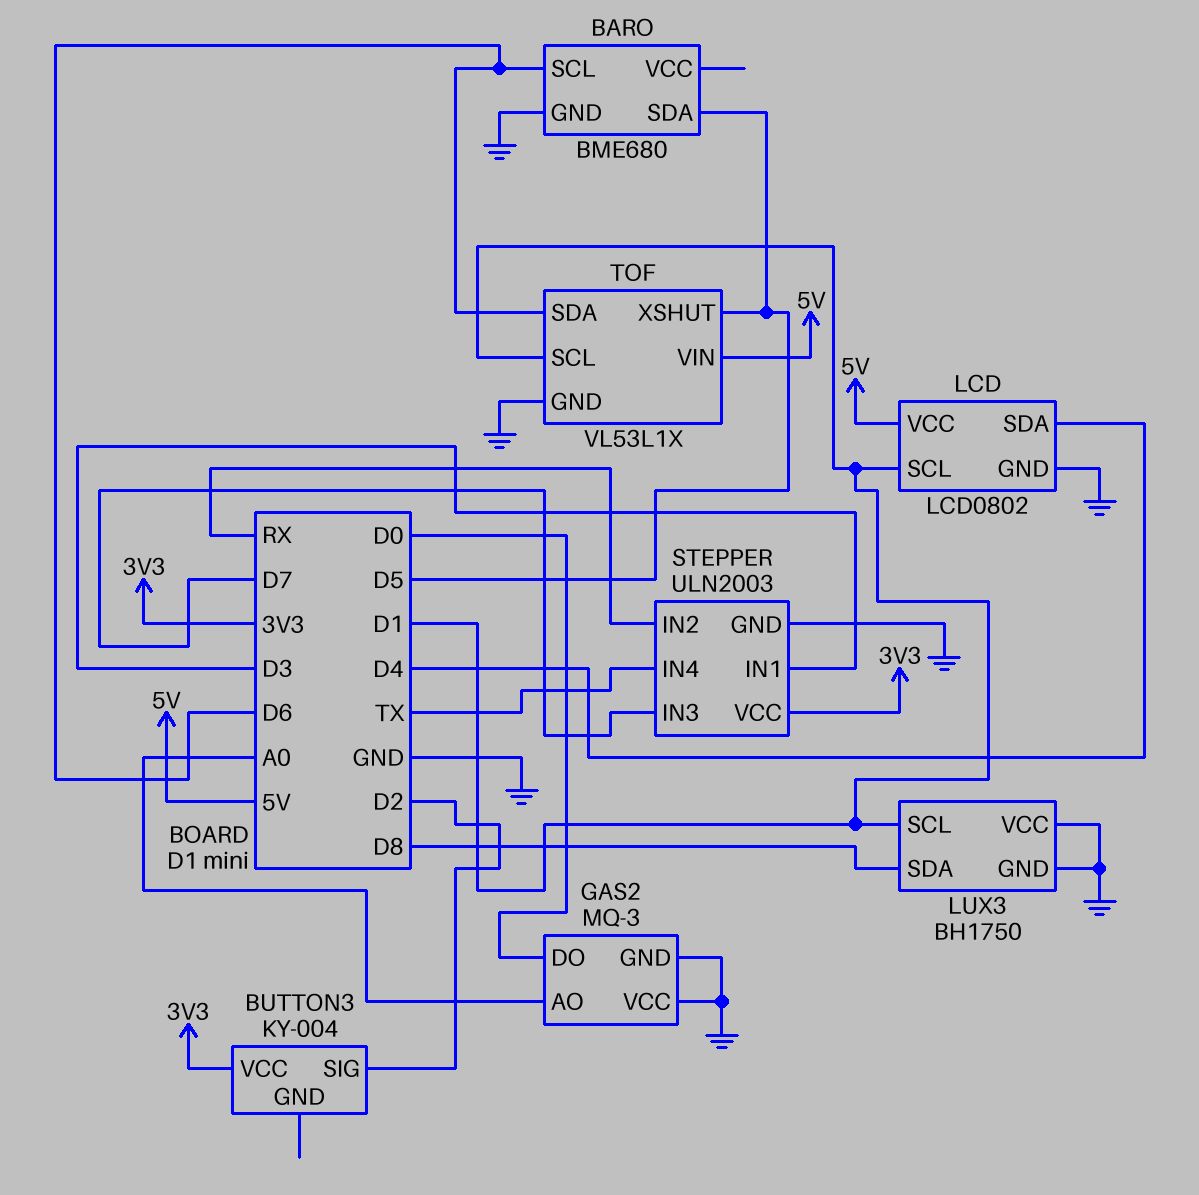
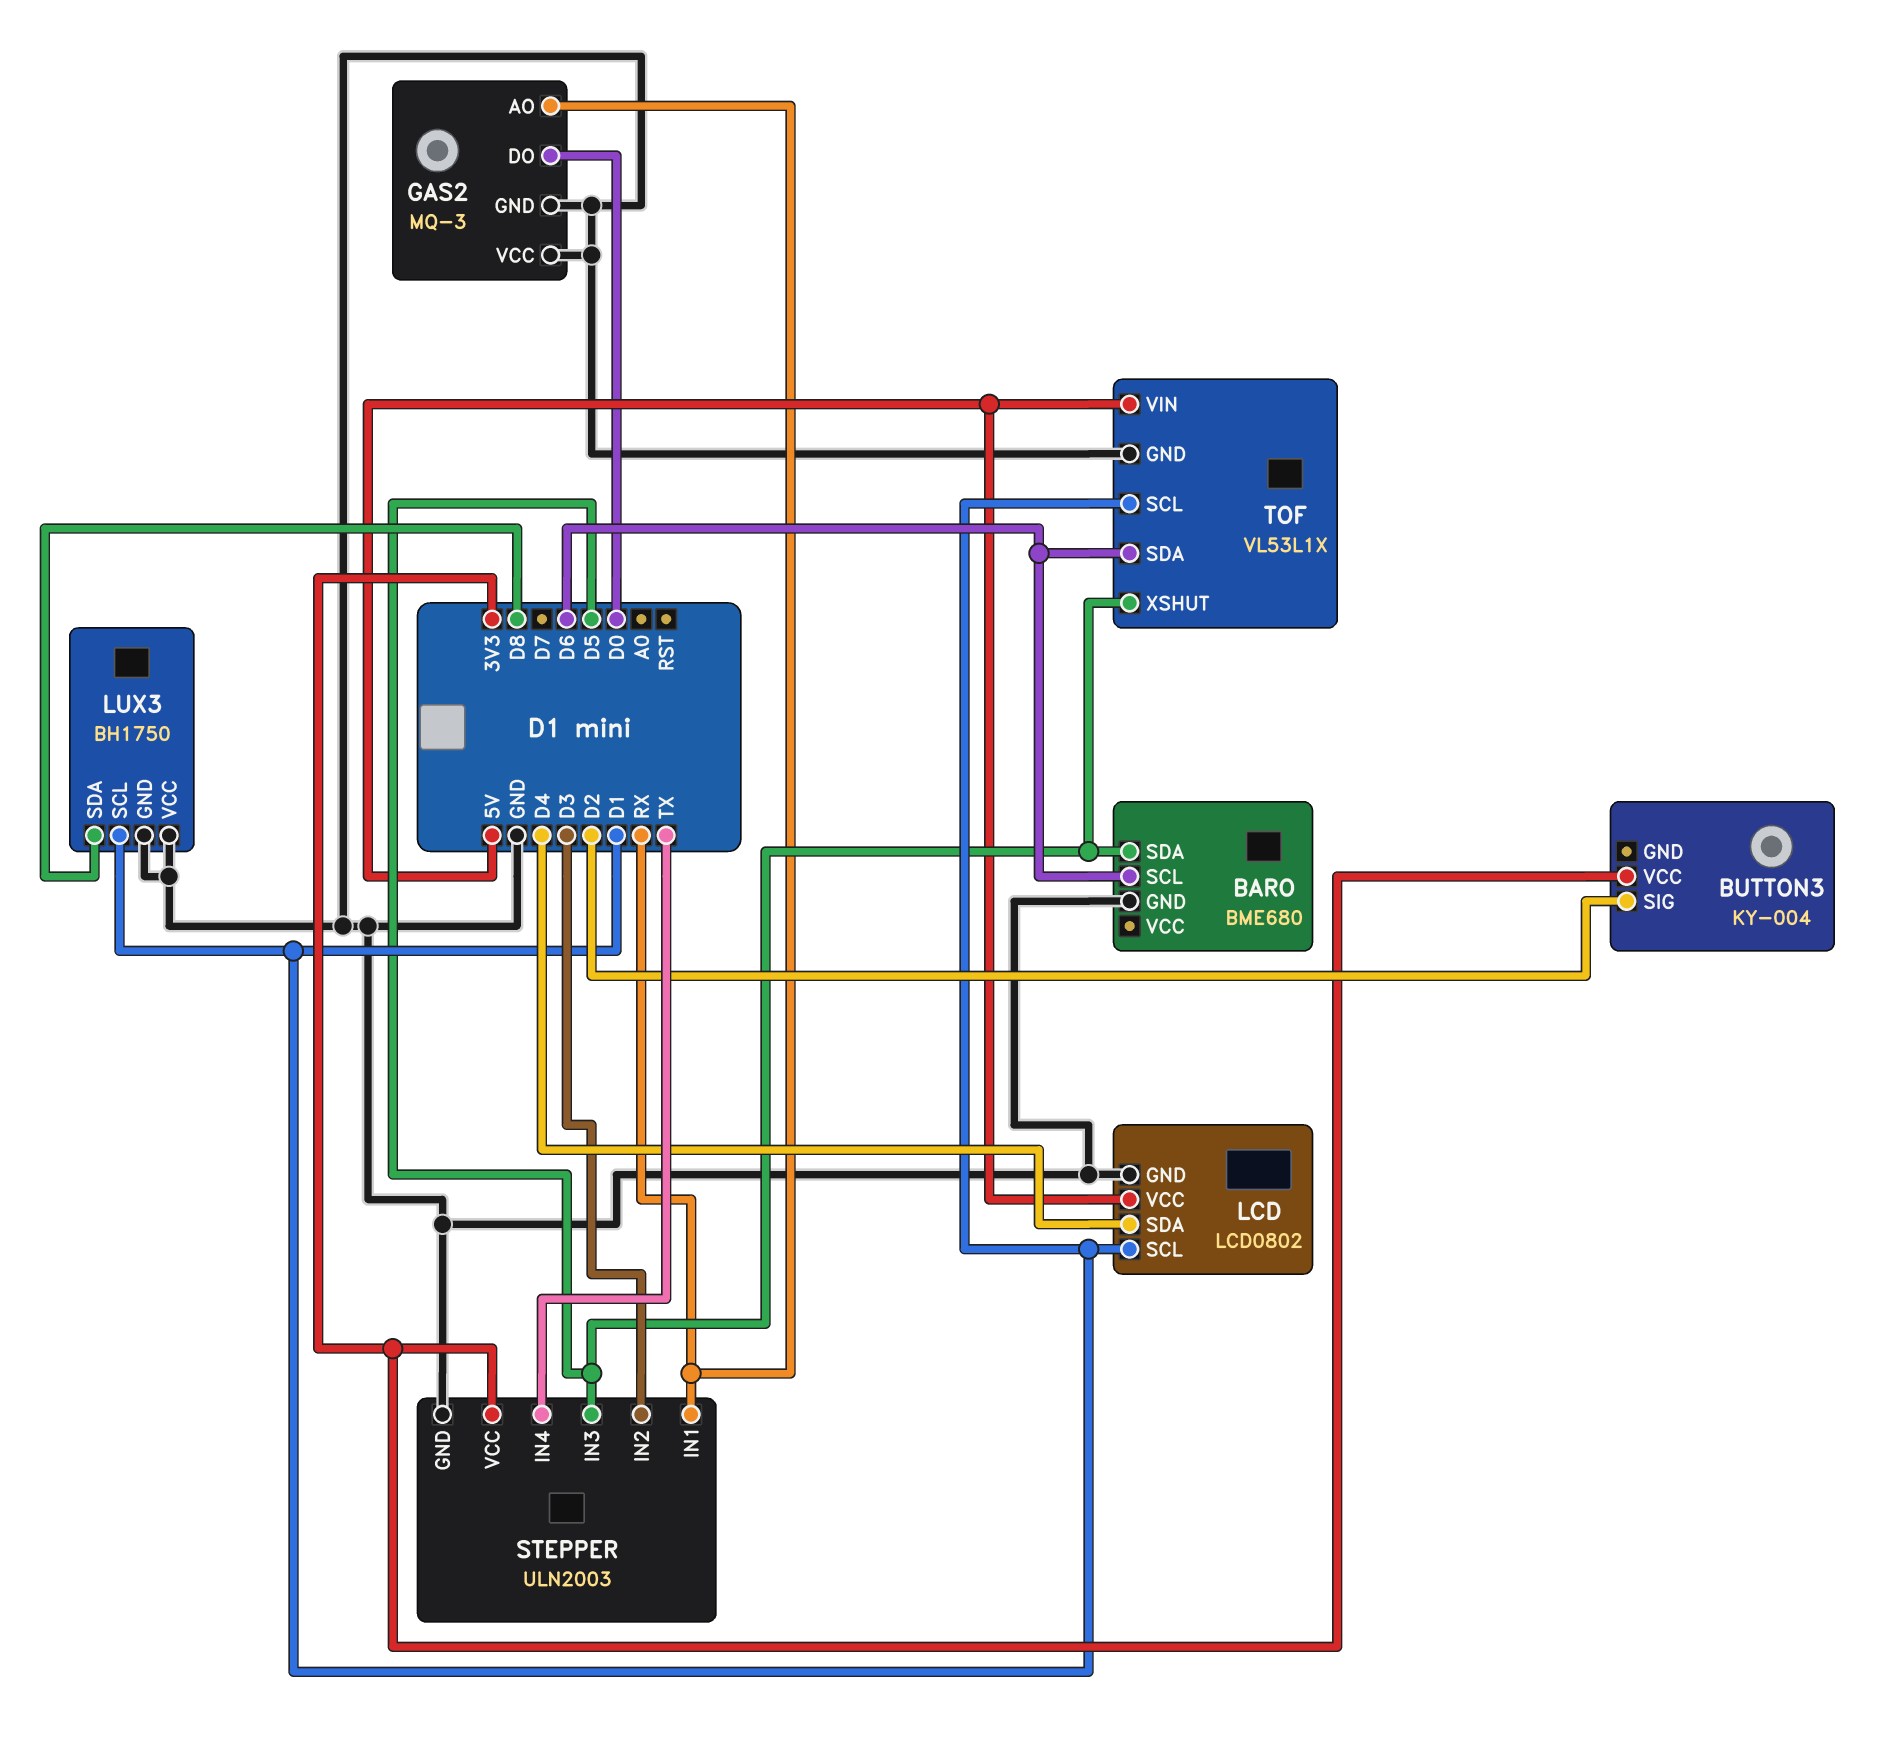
GAS2 pin AO: A0 -> RX
STEPPER pin IN1: D3 -> RX
STEPPER pin IN2: RX -> D3
STEPPER pin IN3: D7 -> D5

